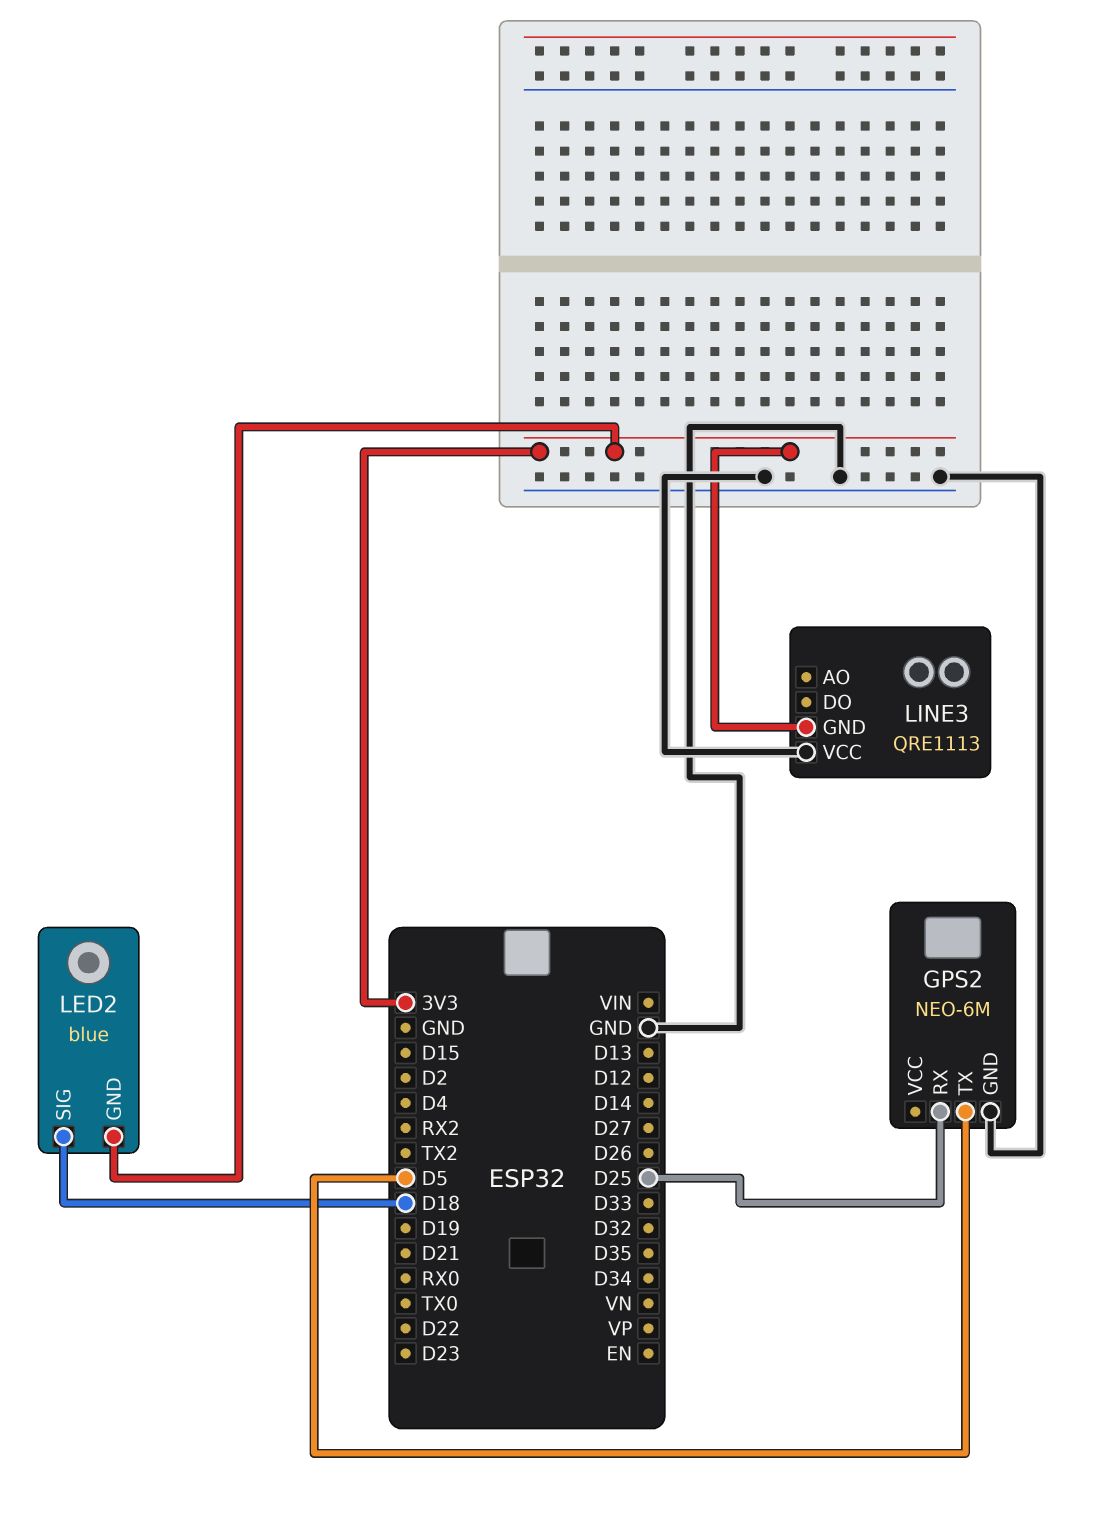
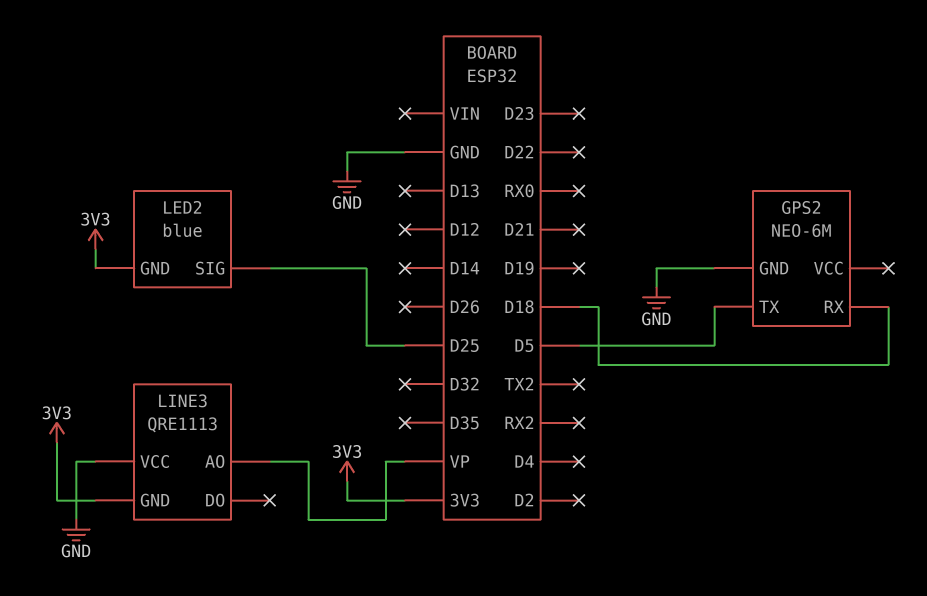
GPS2 pin RX: D25 -> D18
LED2 pin SIG: D18 -> D25
LINE3 pin AO: none -> VP

